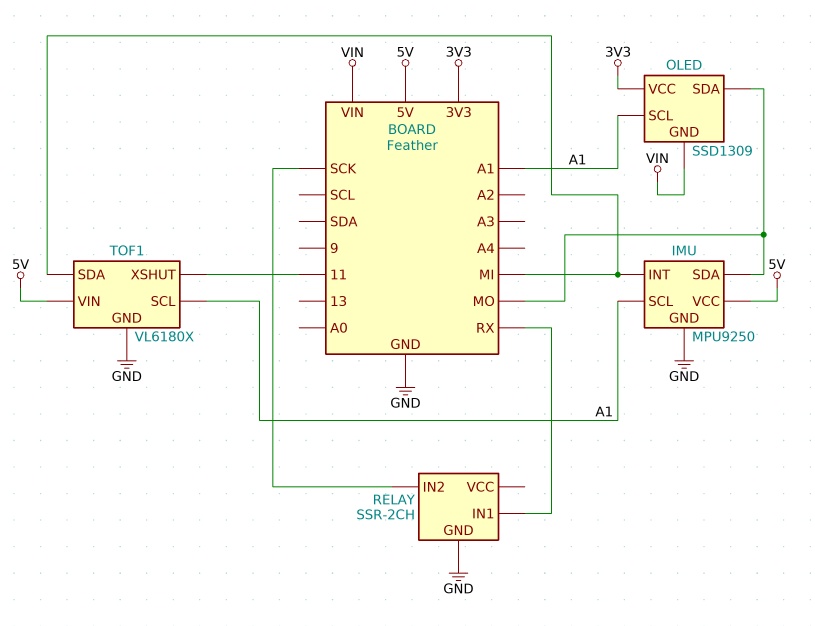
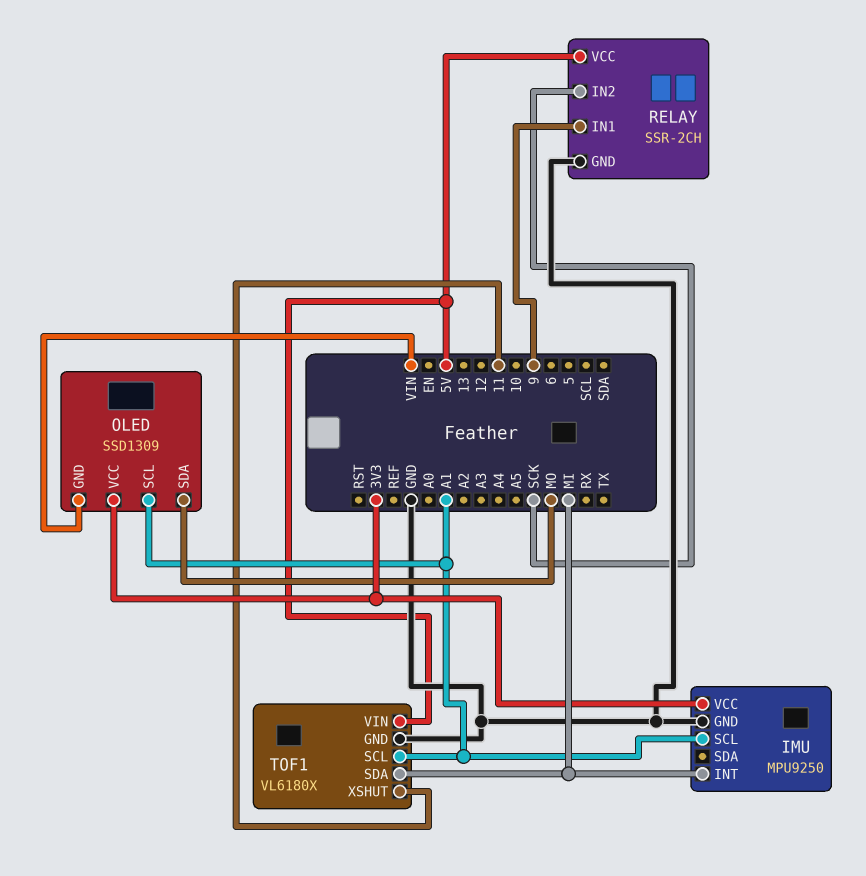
IMU pin SDA: MO -> none
IMU pin VCC: 5V -> 3V3
RELAY pin IN1: RX -> 9
RELAY pin VCC: none -> 5V

